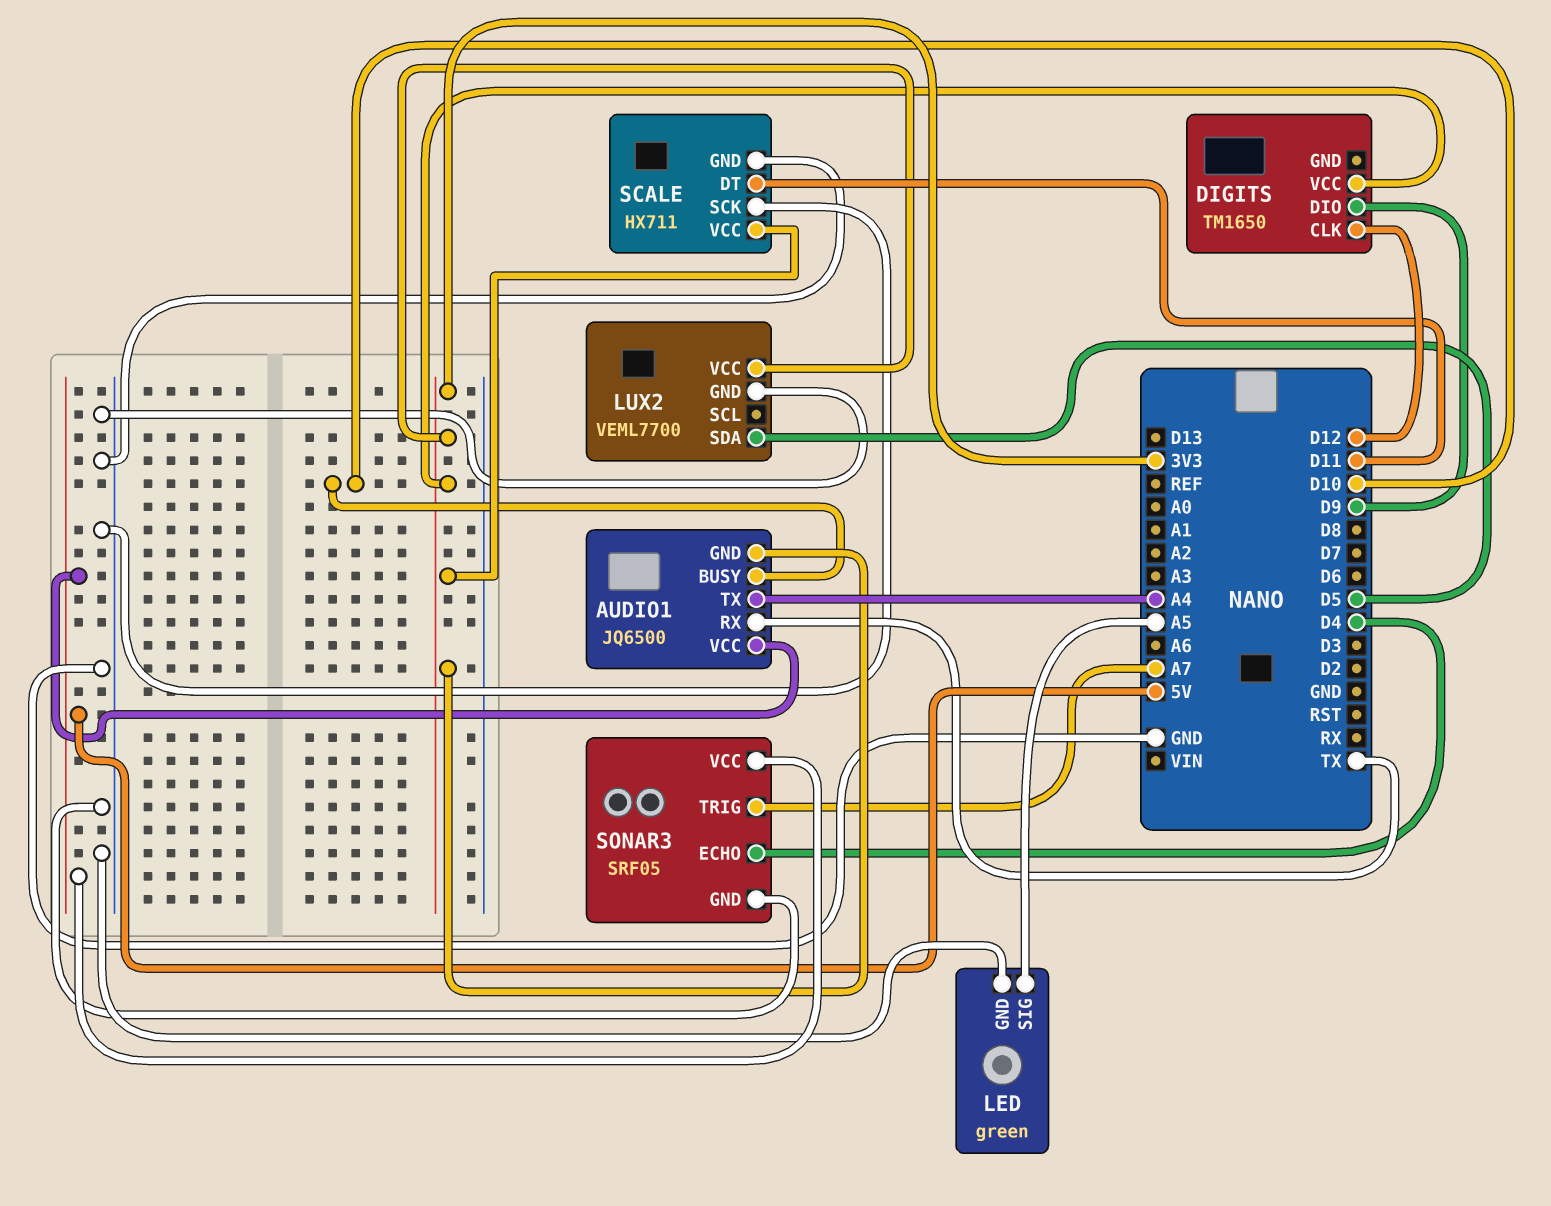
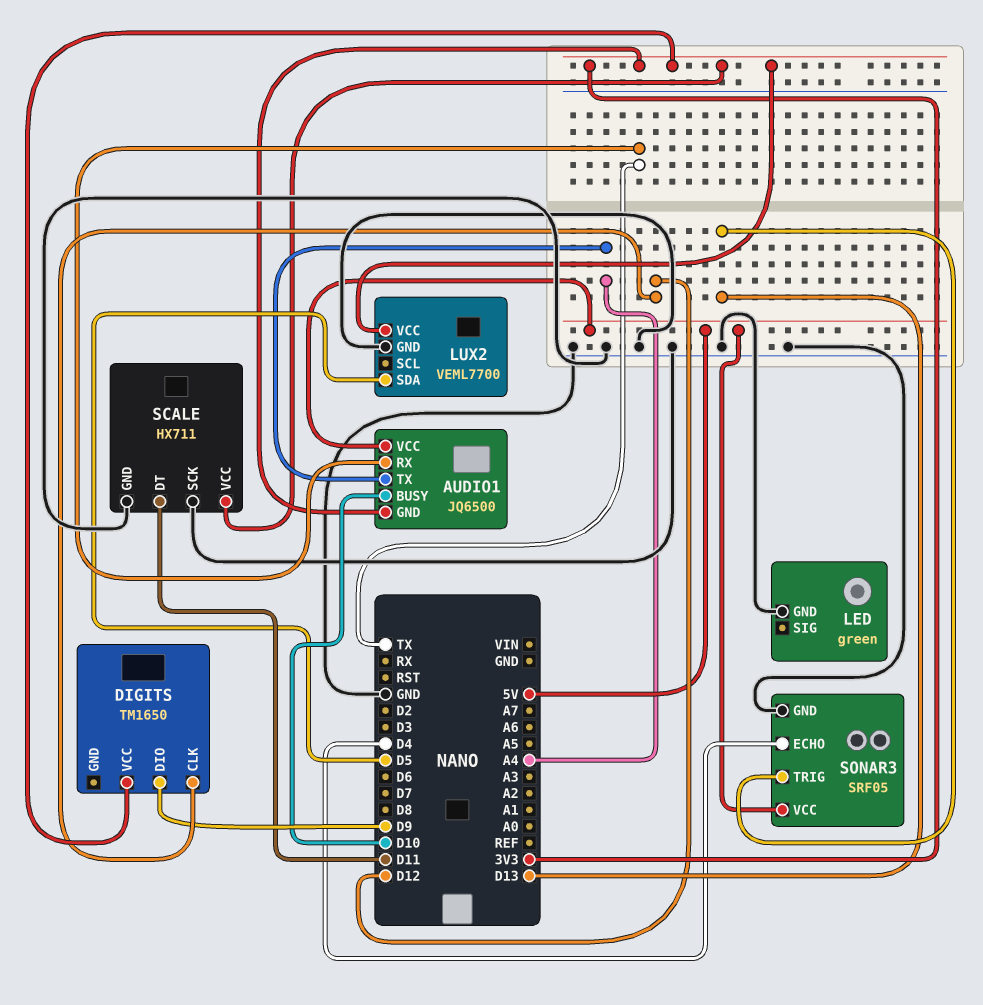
LED pin SIG: A5 -> none
SONAR3 pin TRIG: A7 -> D13

